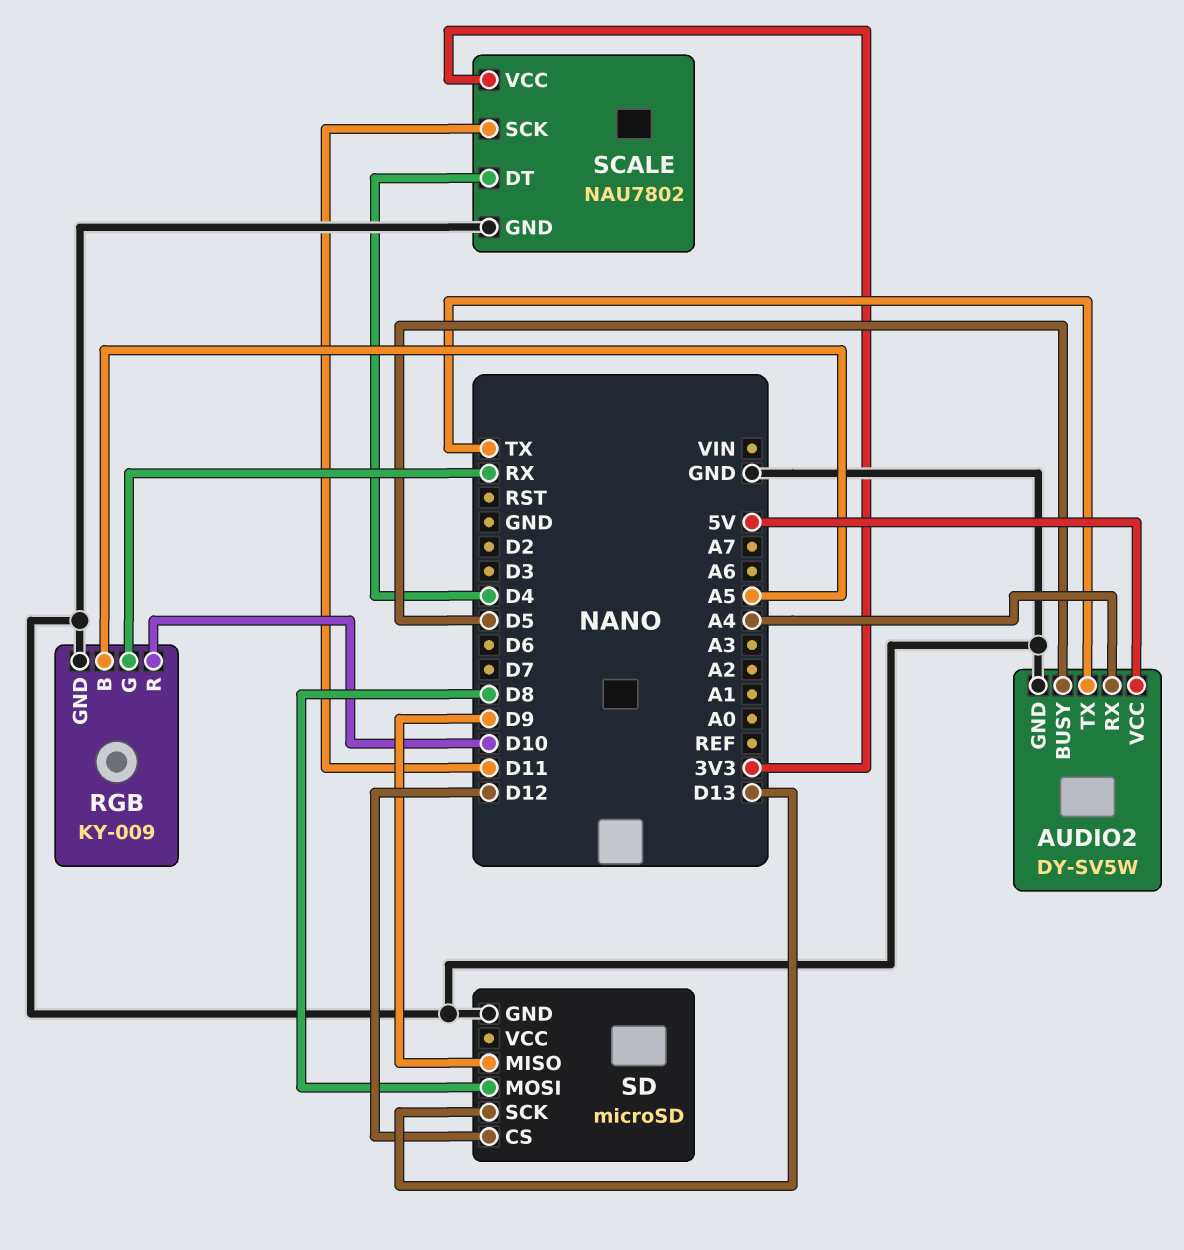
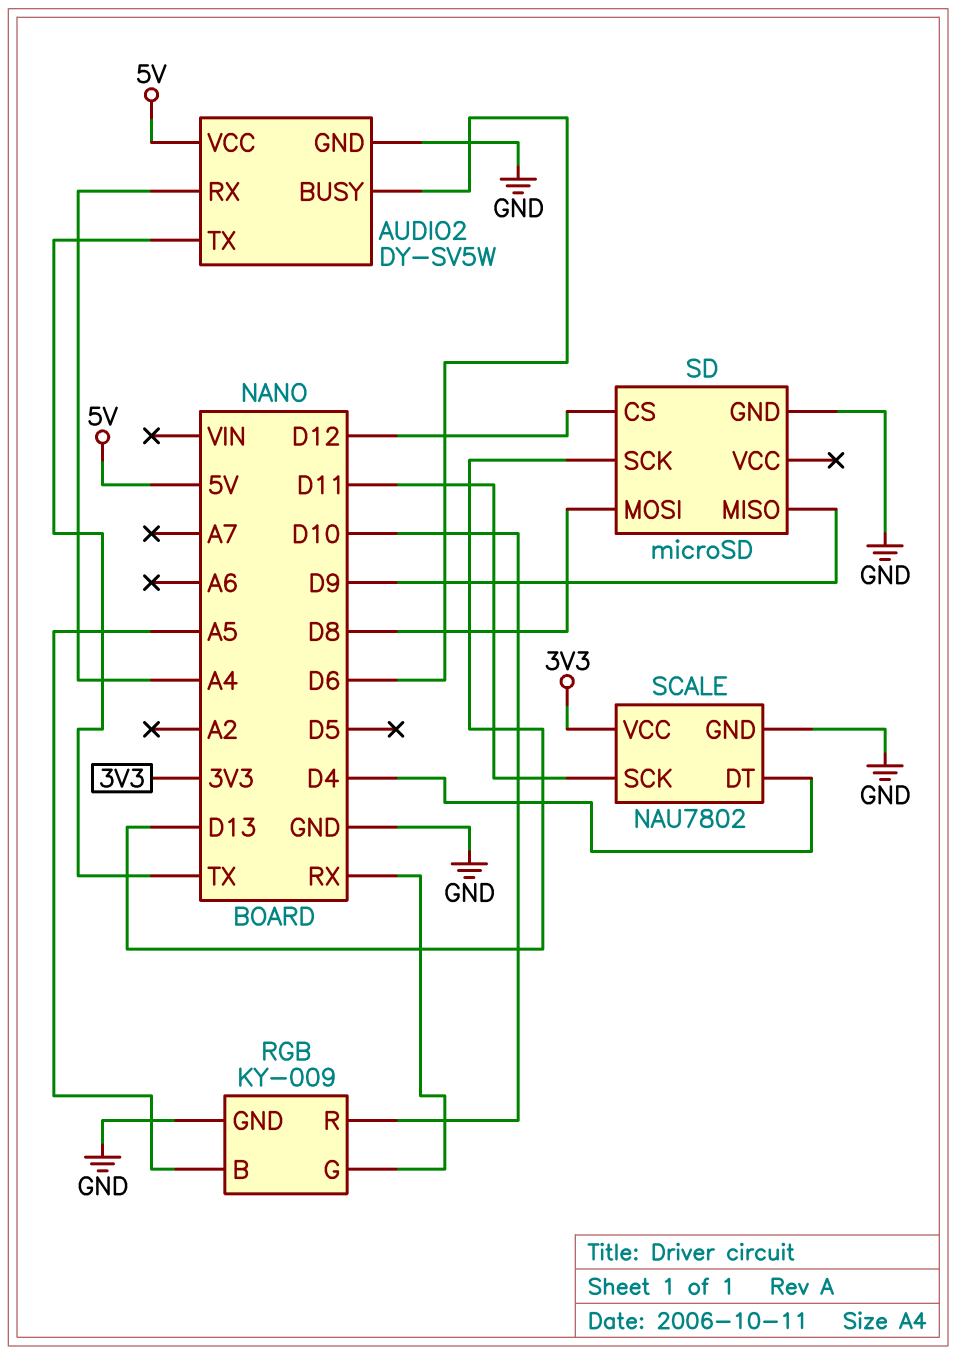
AUDIO2 pin BUSY: D5 -> D6

